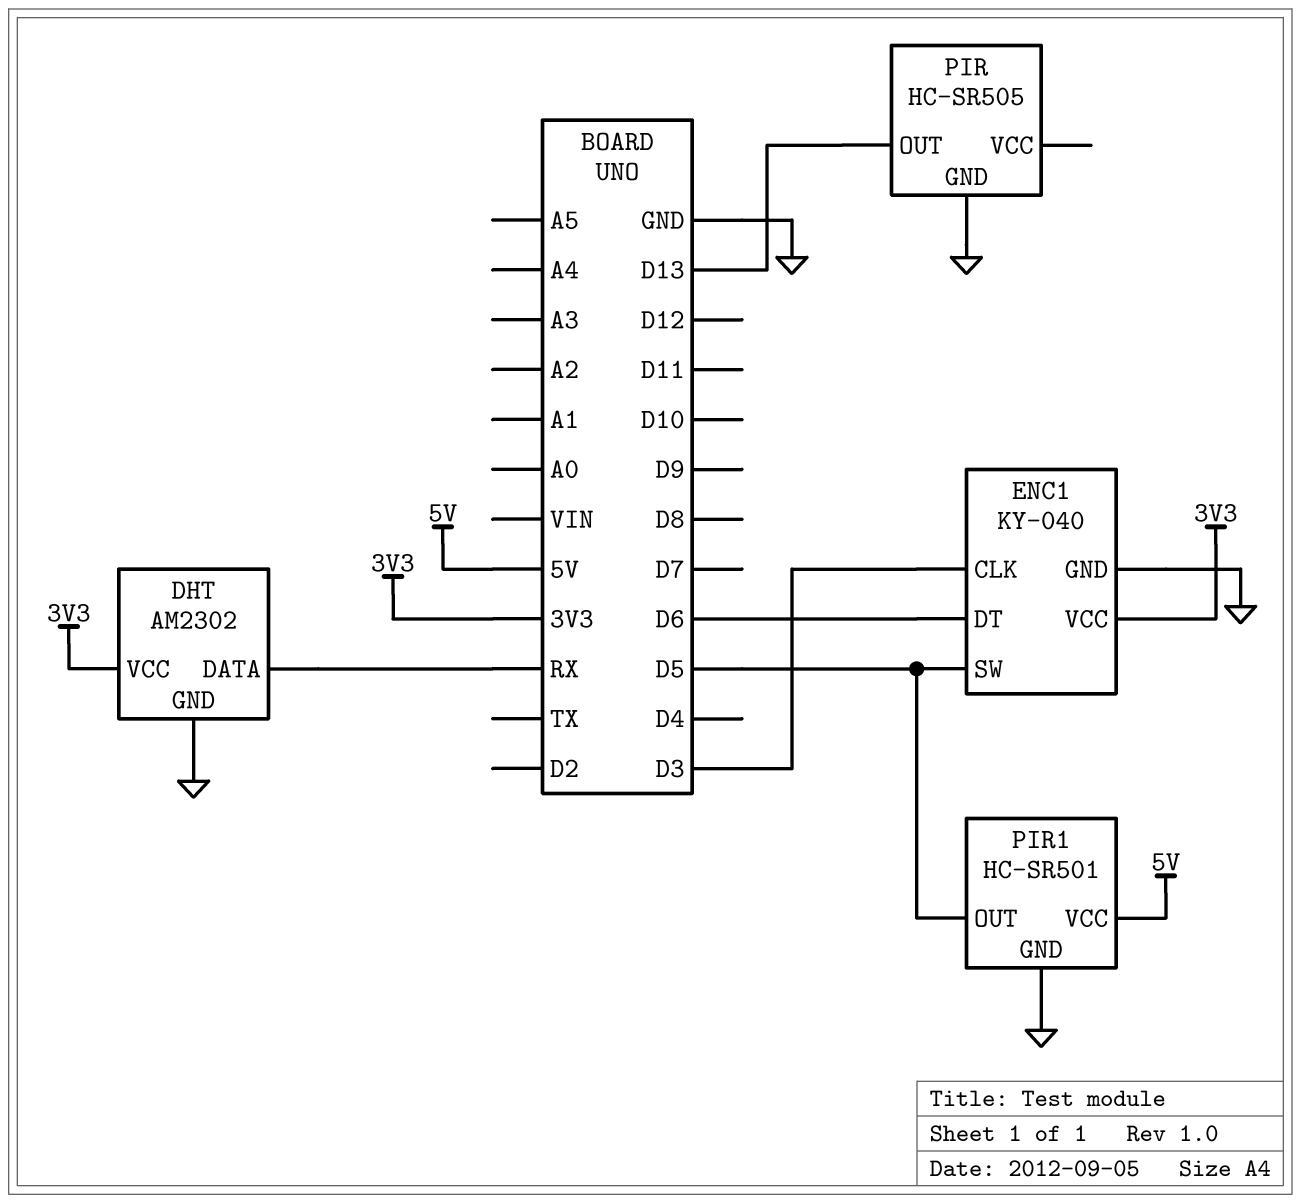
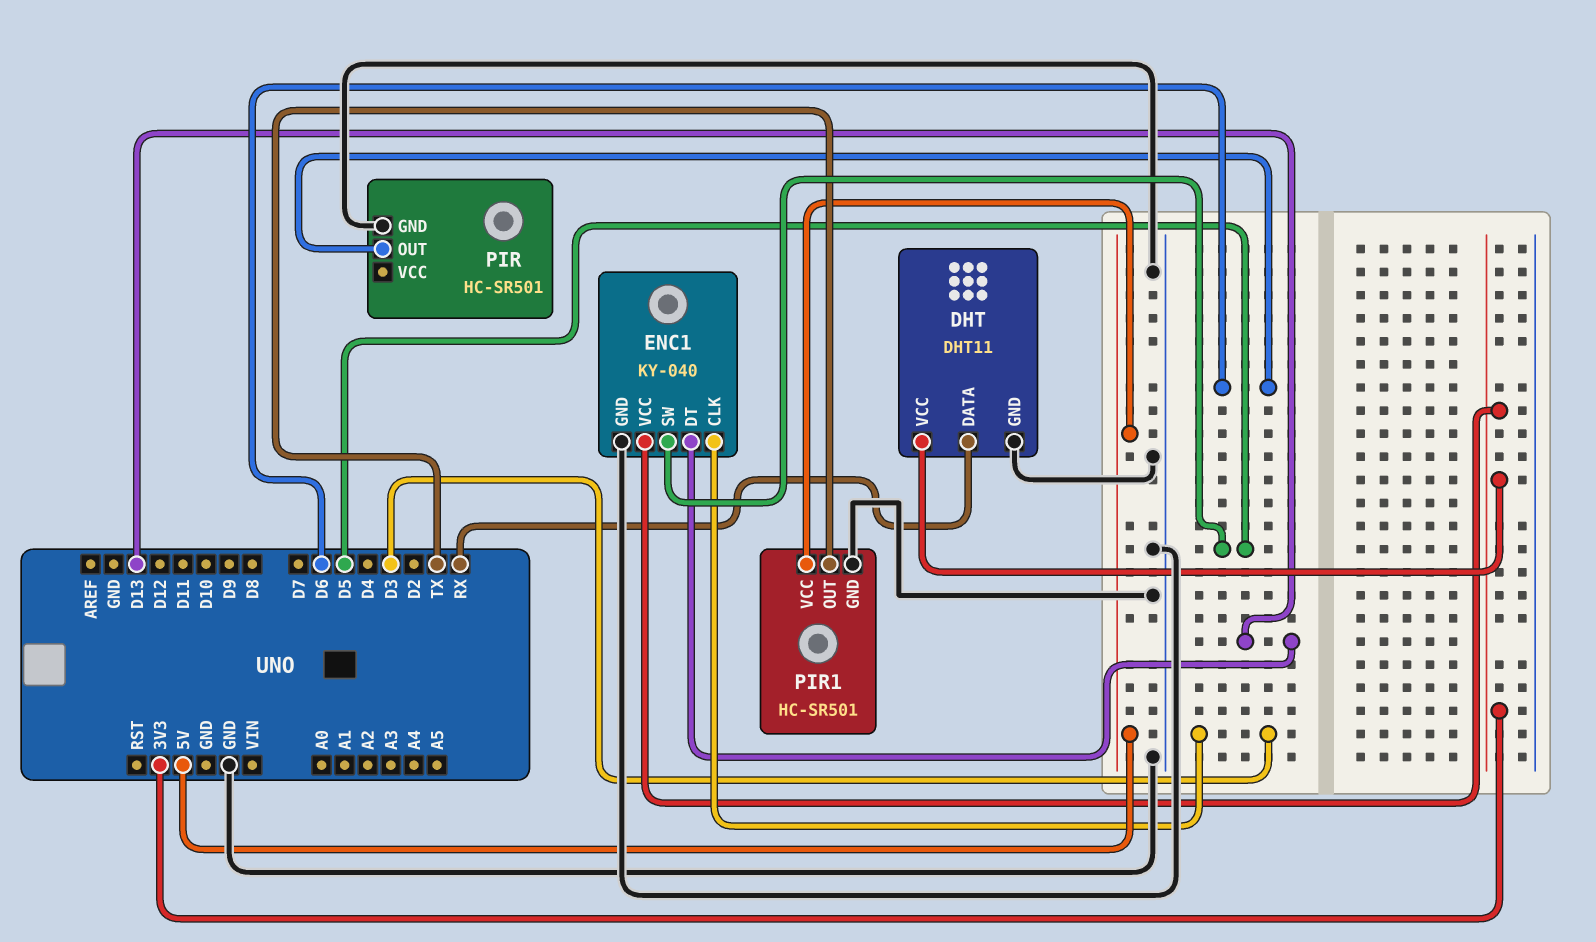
DHT: AM2302 -> DHT11
ENC1 pin DT: D6 -> D13
PIR: HC-SR505 -> HC-SR501
PIR pin OUT: D13 -> D6
PIR1 pin OUT: D5 -> TX

